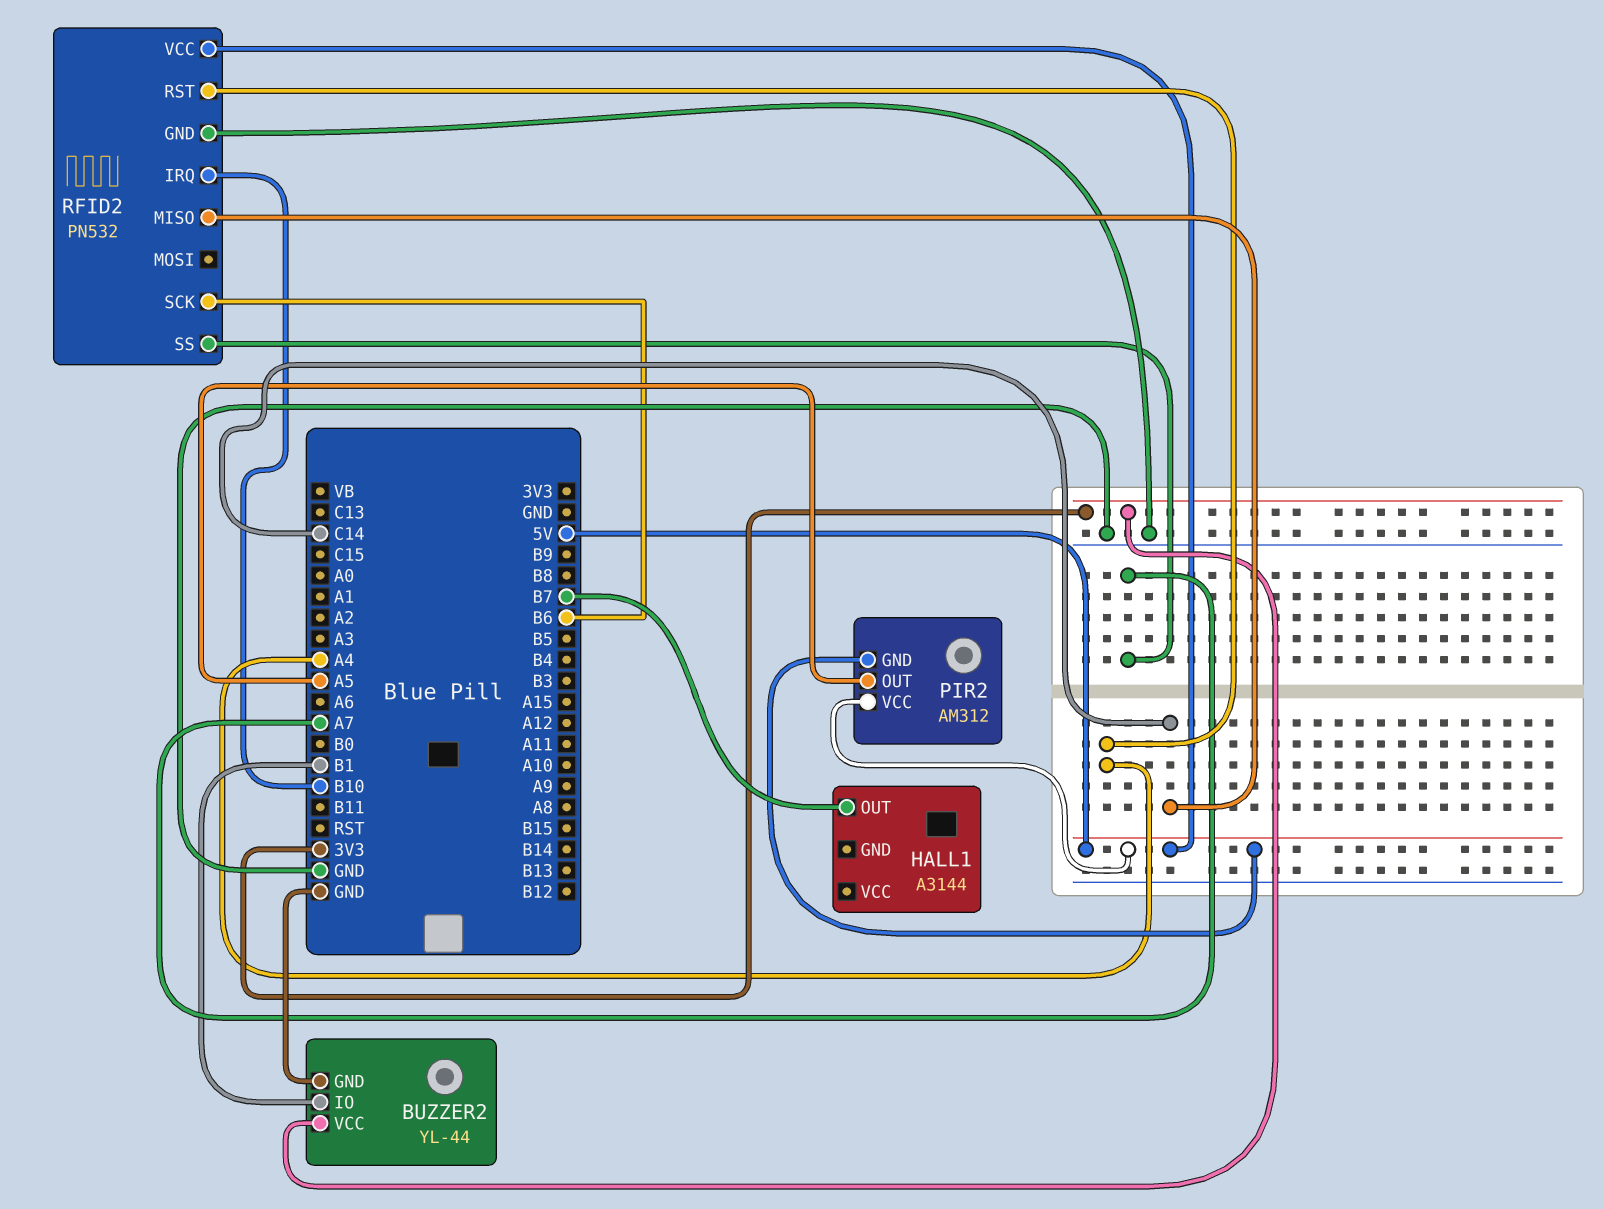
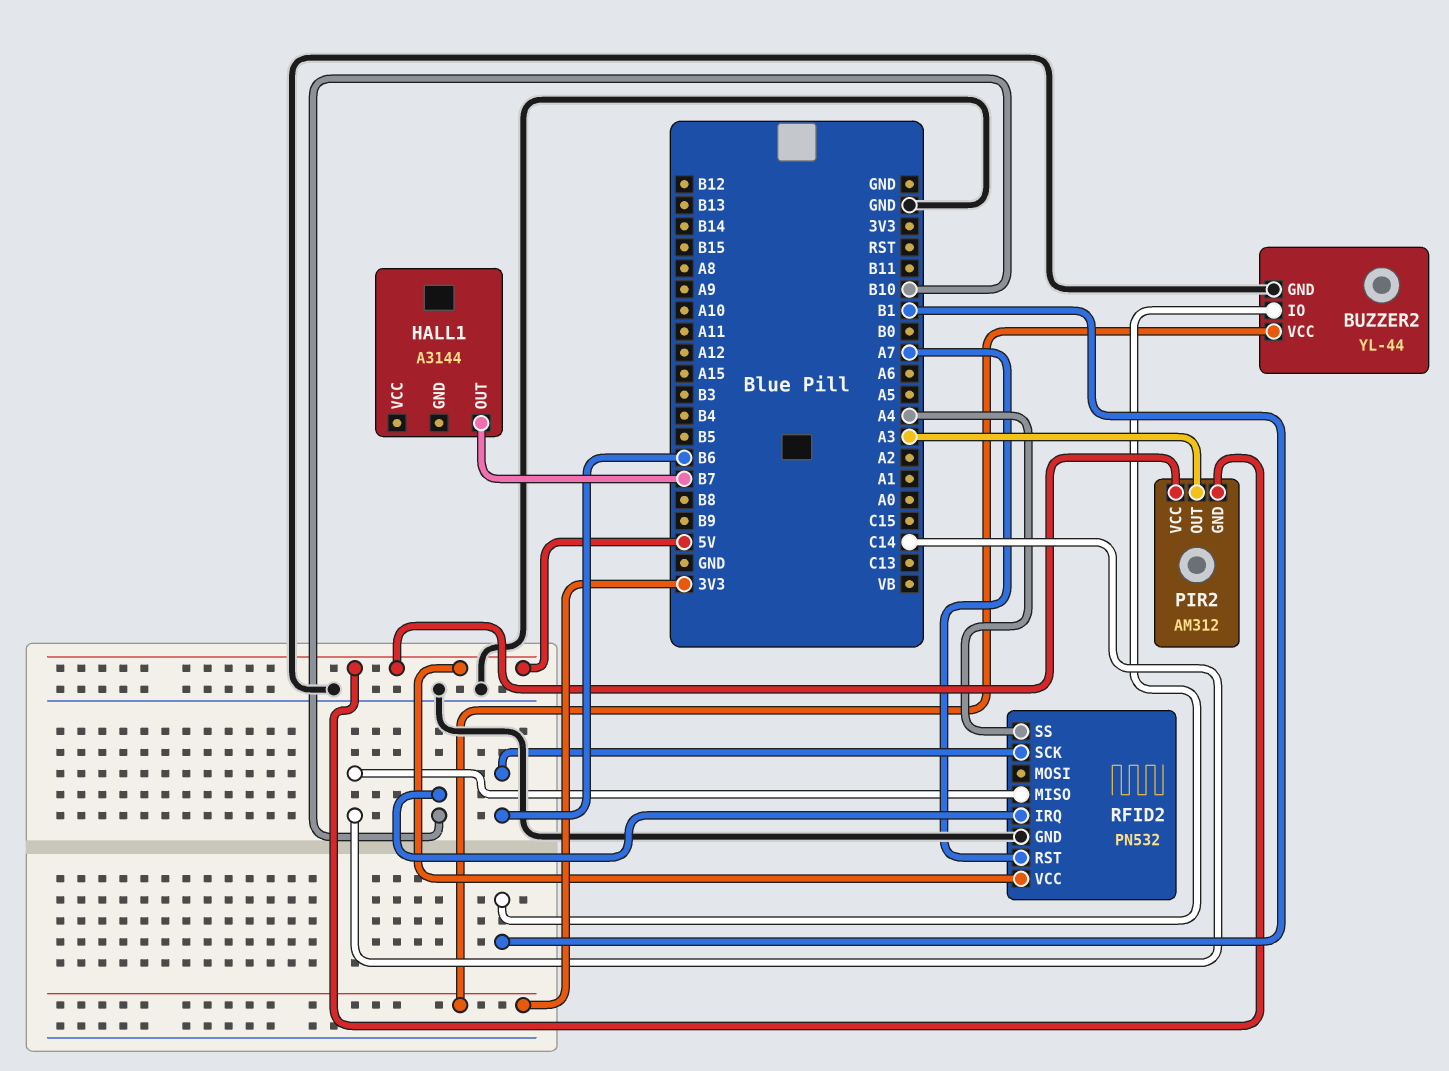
PIR2 pin OUT: A5 -> A3
RFID2 pin RST: A4 -> A7
RFID2 pin SS: A7 -> A4

